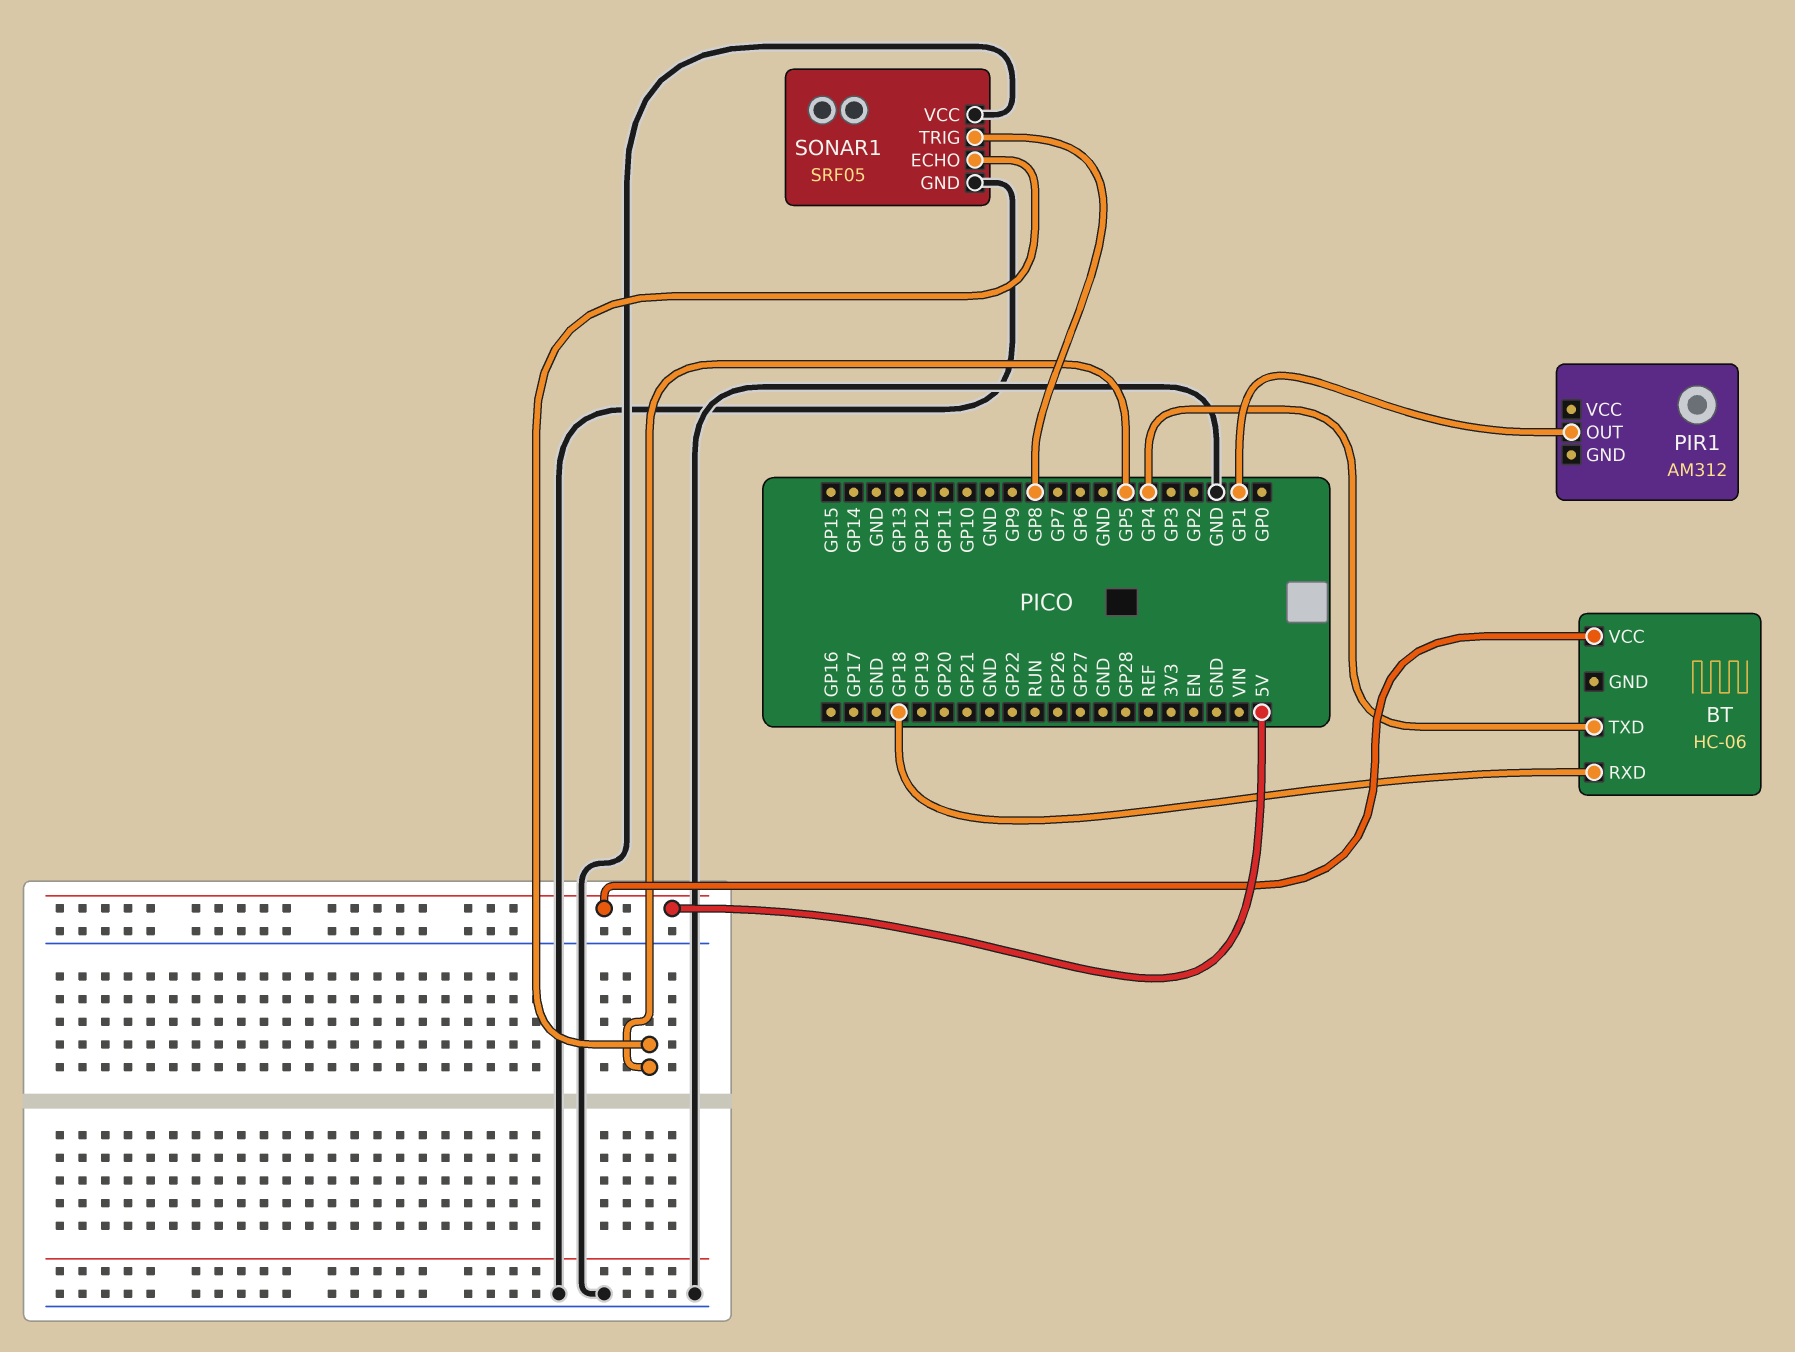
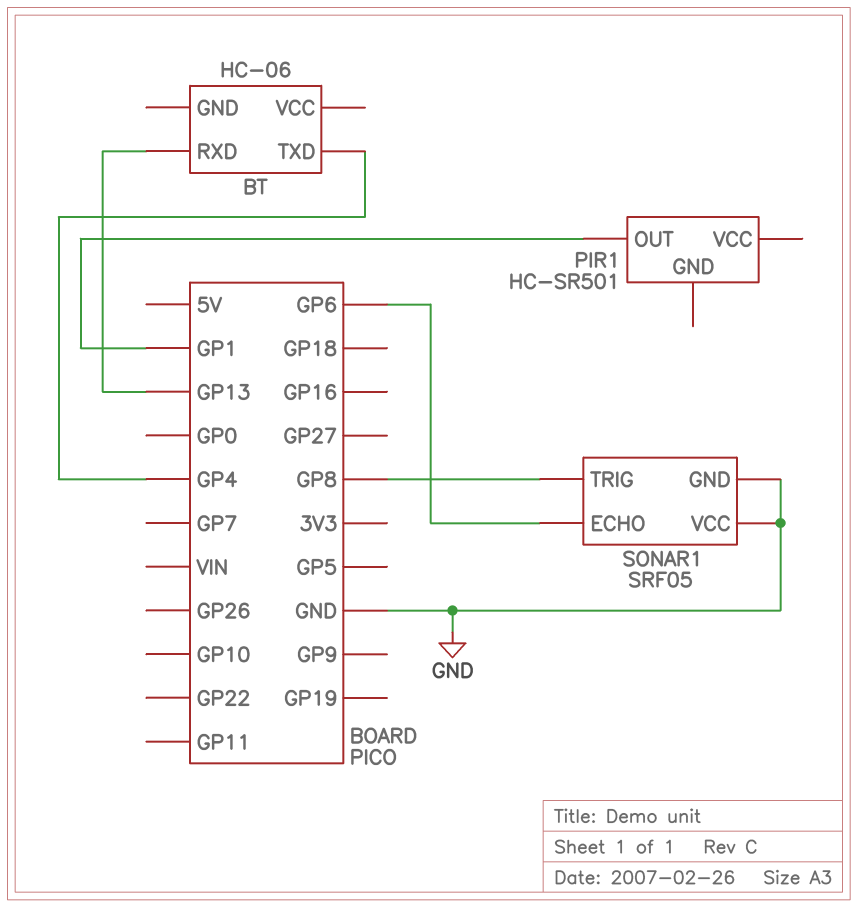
BT pin RXD: GP18 -> GP13
BT pin VCC: 5V -> none
PIR1: AM312 -> HC-SR501
SONAR1 pin ECHO: GP5 -> GP6

